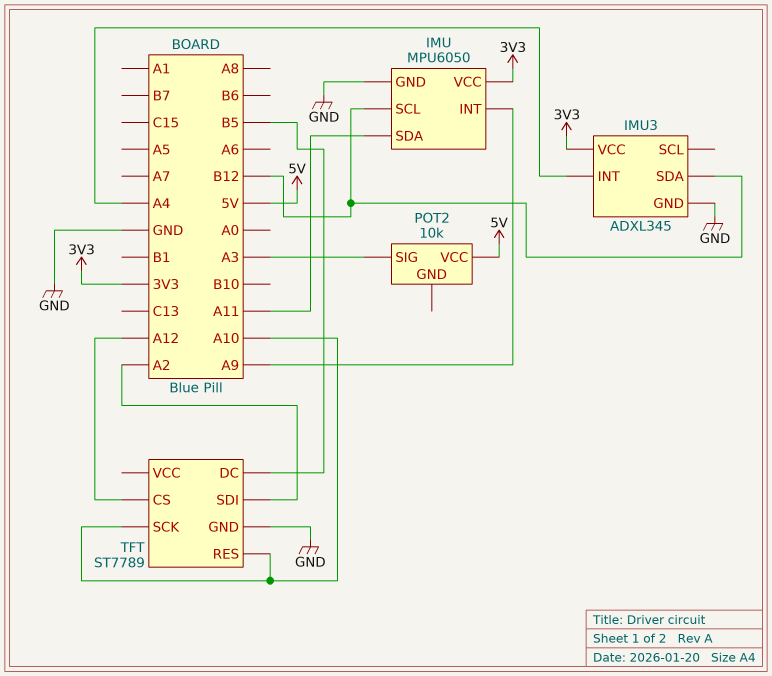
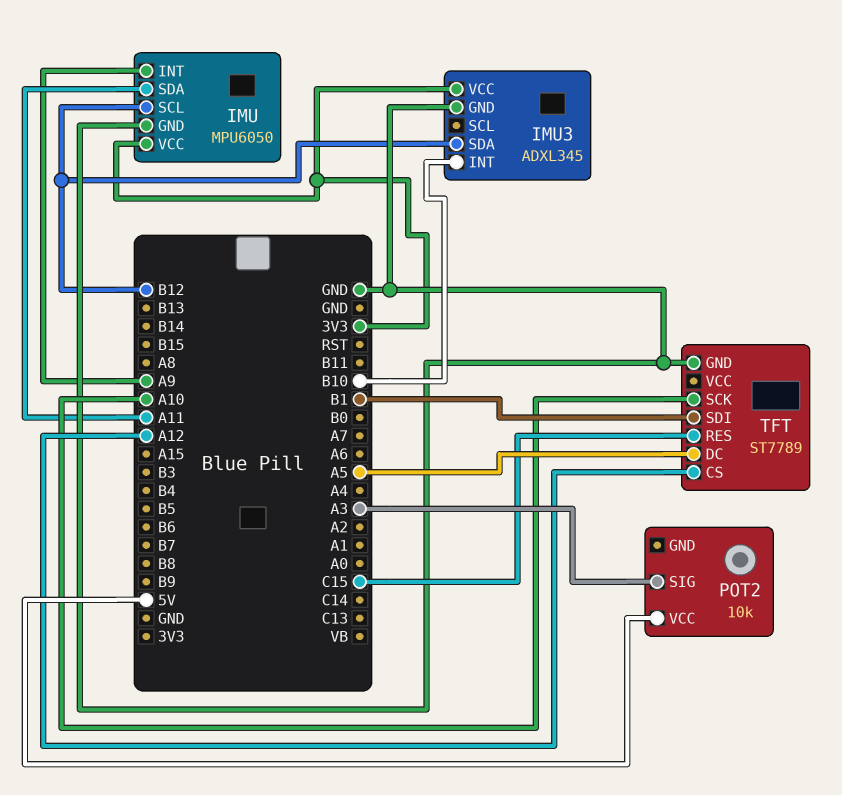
IMU3 pin INT: A4 -> B10
TFT pin DC: B5 -> A5
TFT pin RES: A10 -> C15
TFT pin SDI: A2 -> B1

